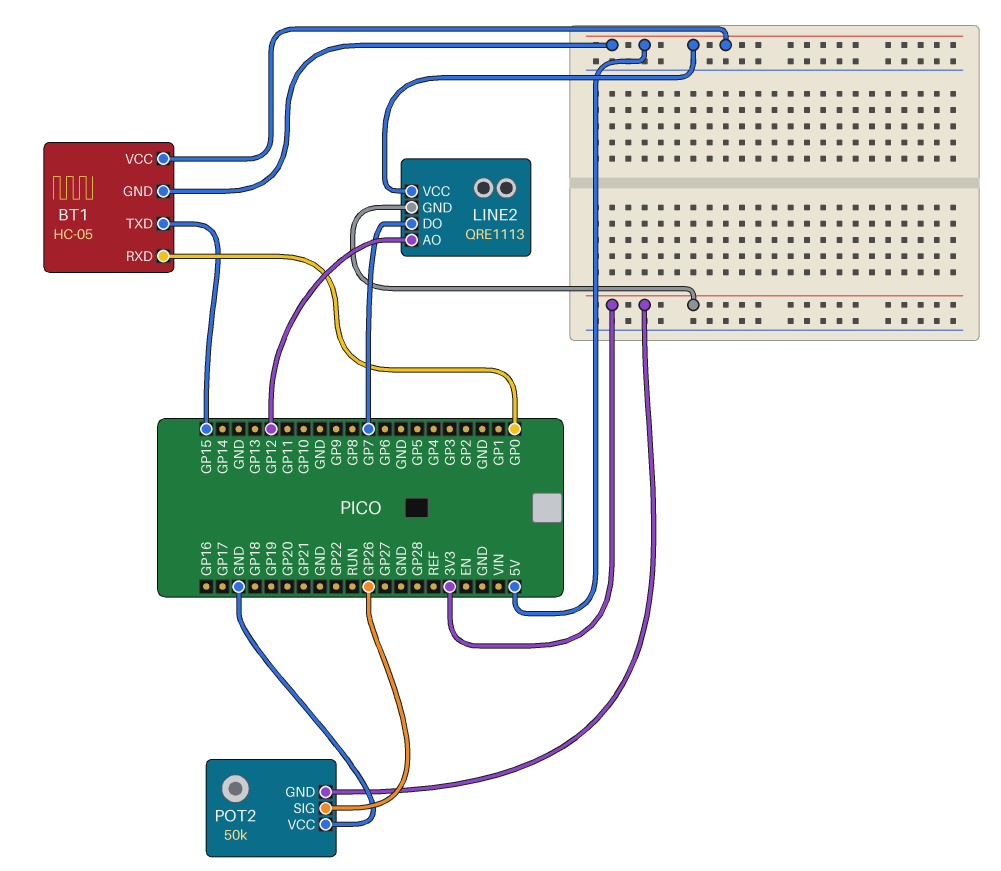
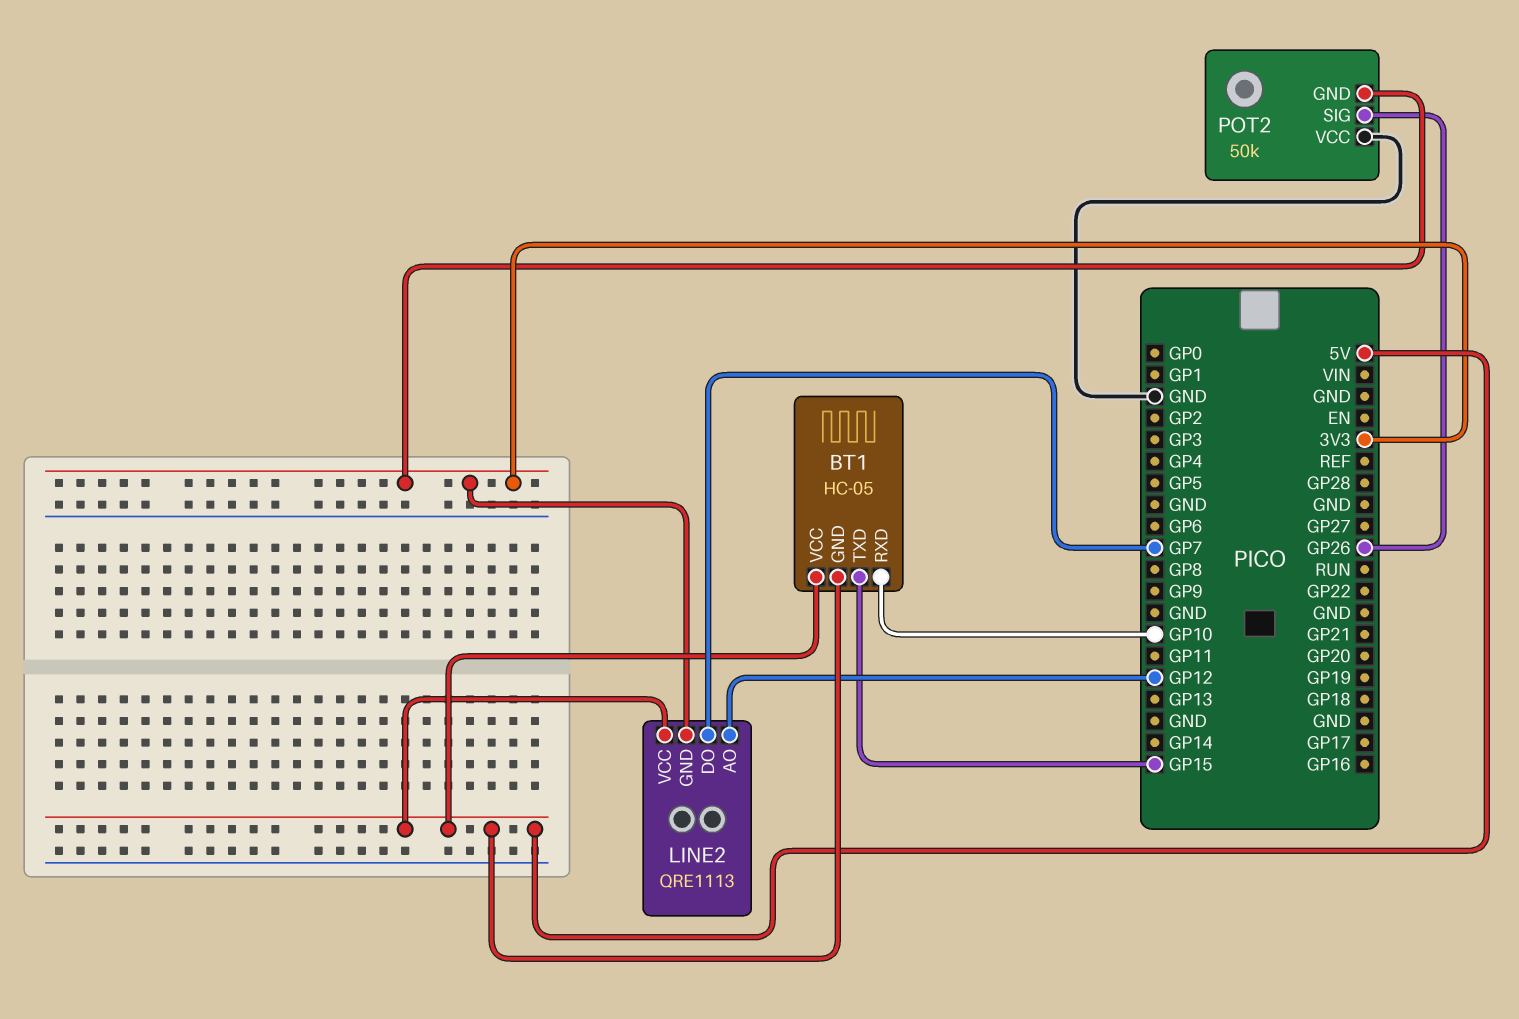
BT1 pin RXD: GP0 -> GP10

